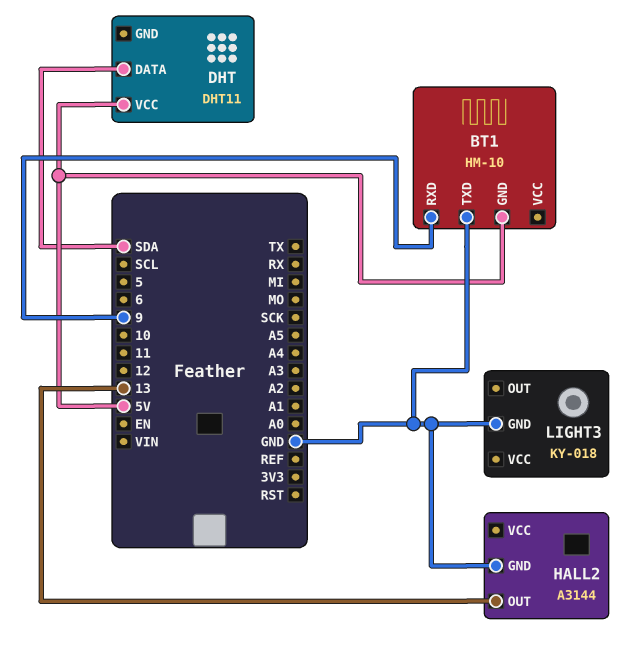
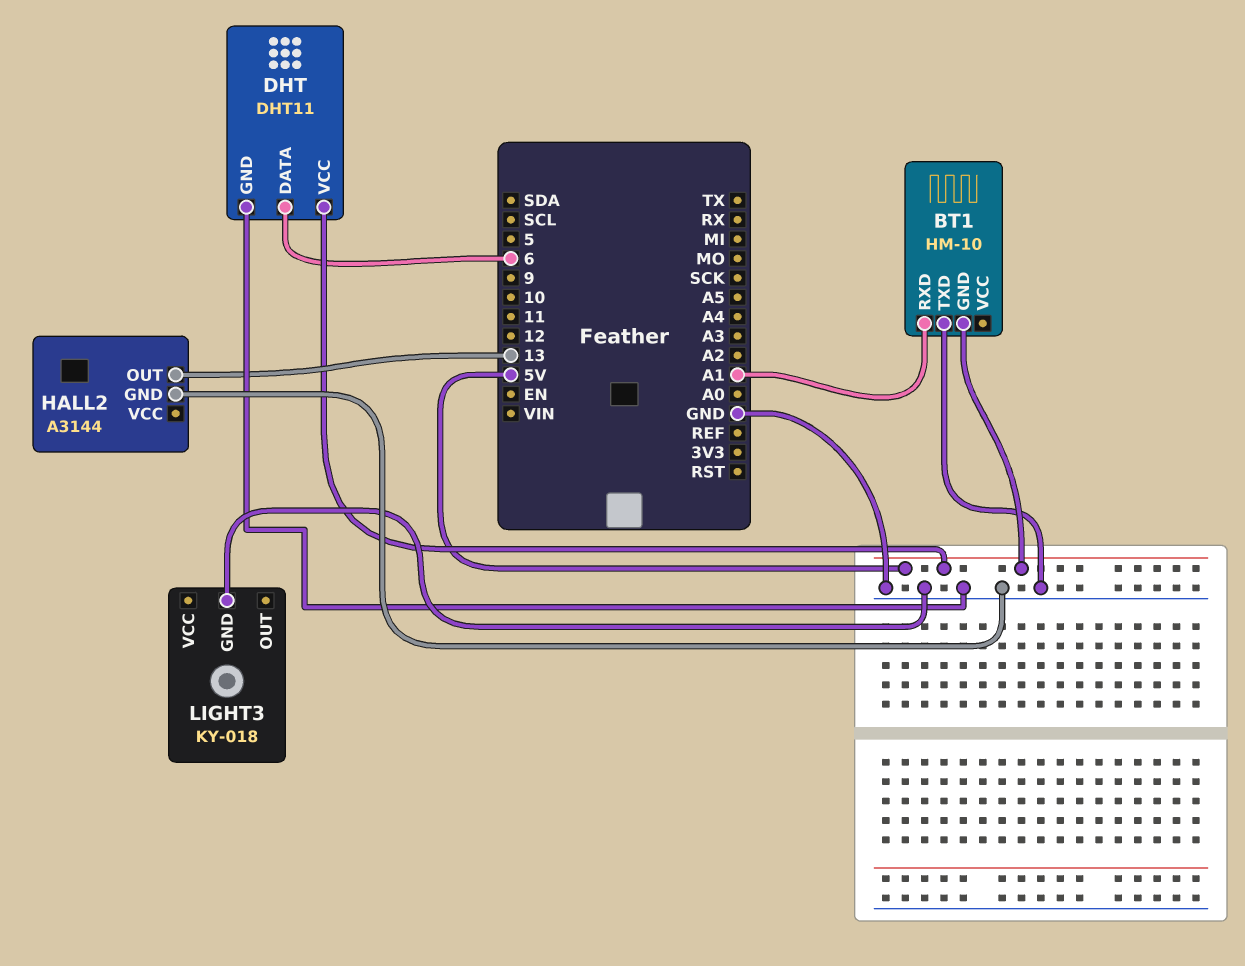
BT1 pin RXD: 9 -> A1
DHT pin DATA: SDA -> 6
DHT pin GND: none -> GND

